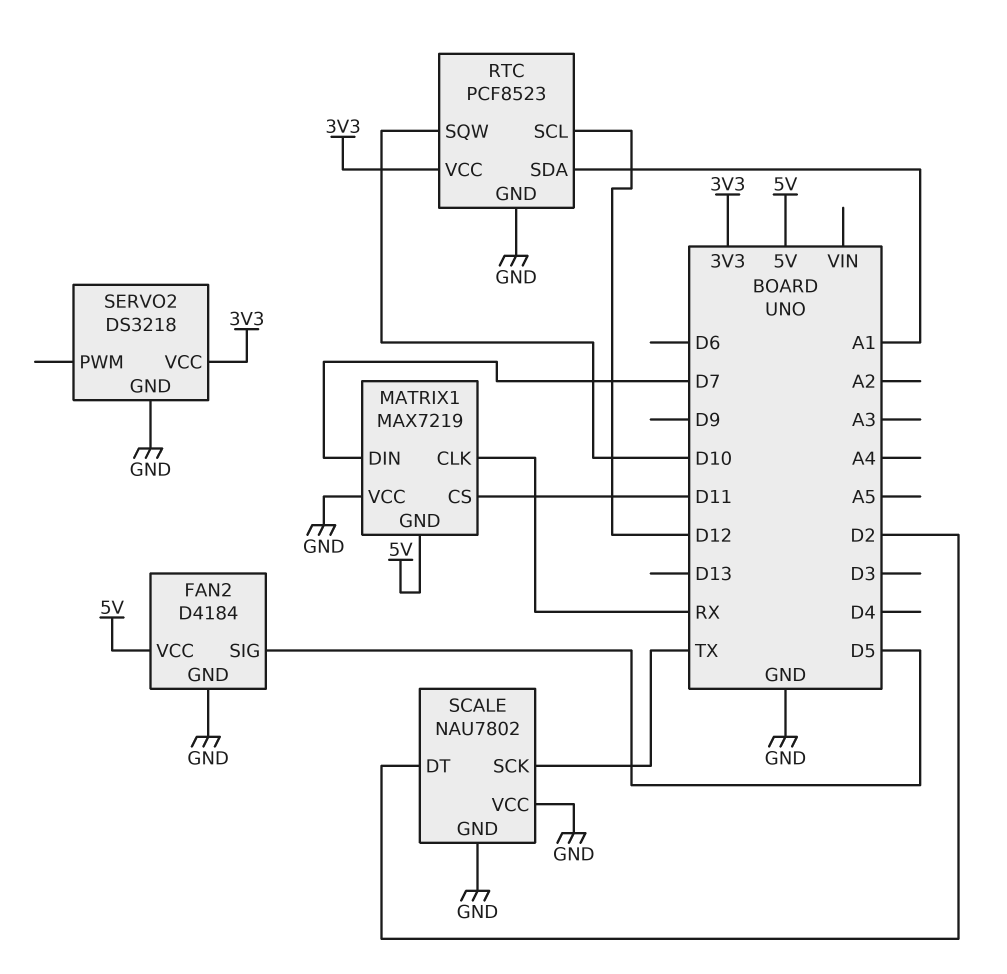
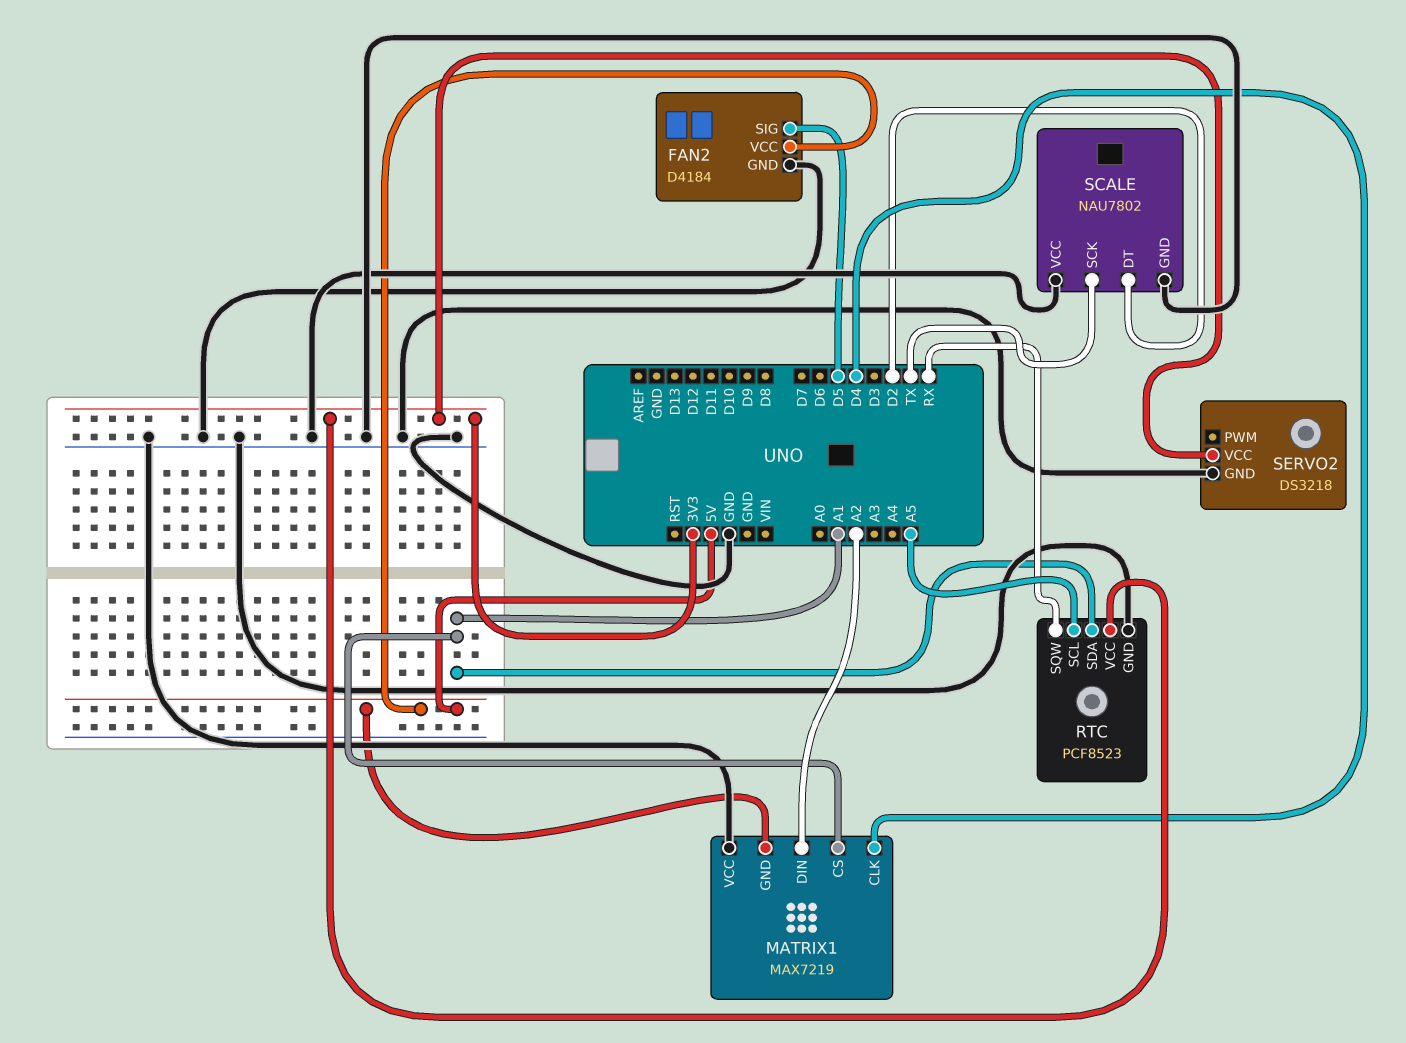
MATRIX1 pin CLK: RX -> D4
MATRIX1 pin CS: D11 -> A1
MATRIX1 pin DIN: D7 -> A2
RTC pin SCL: D12 -> A5
RTC pin SQW: D10 -> RX

